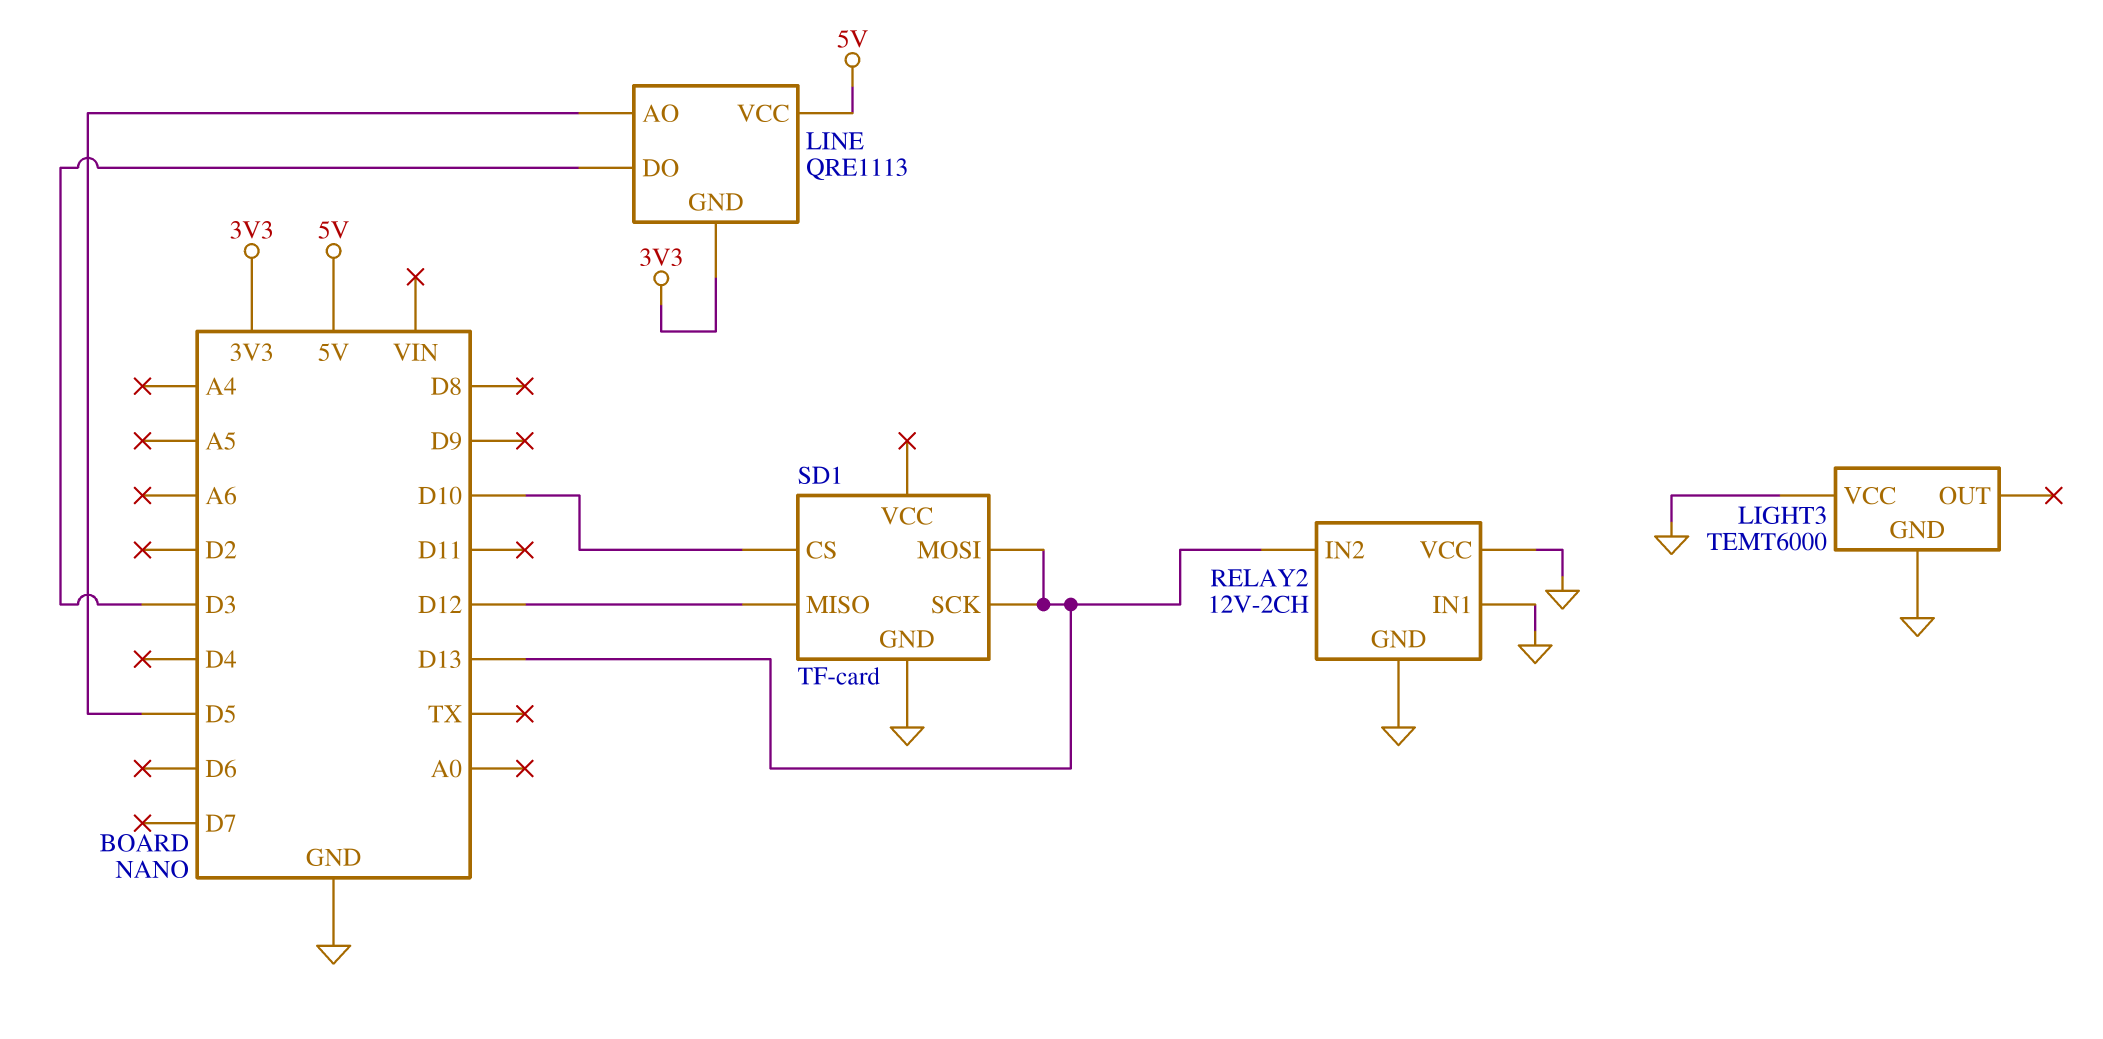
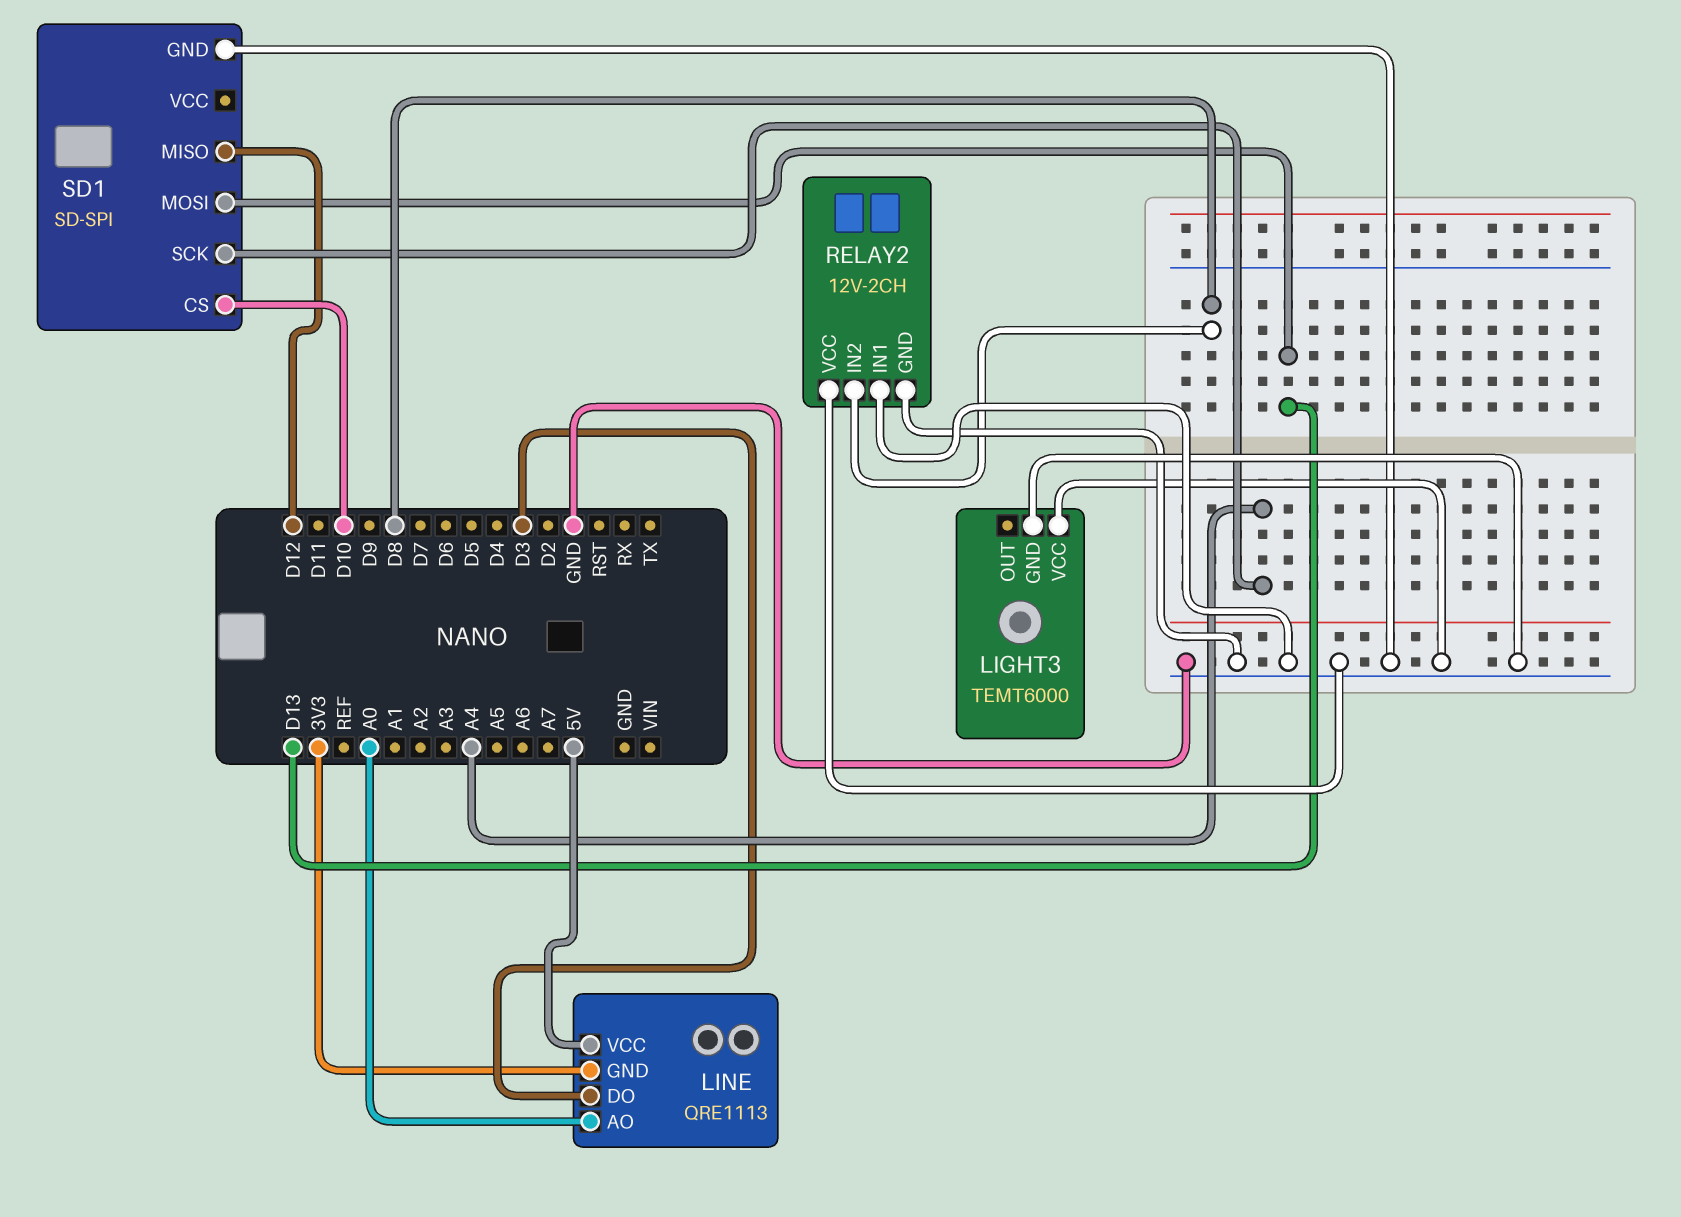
LINE pin AO: D5 -> A0
RELAY2 pin IN2: D13 -> D8
SD1: TF-card -> SD-SPI
SD1 pin SCK: D13 -> A4

